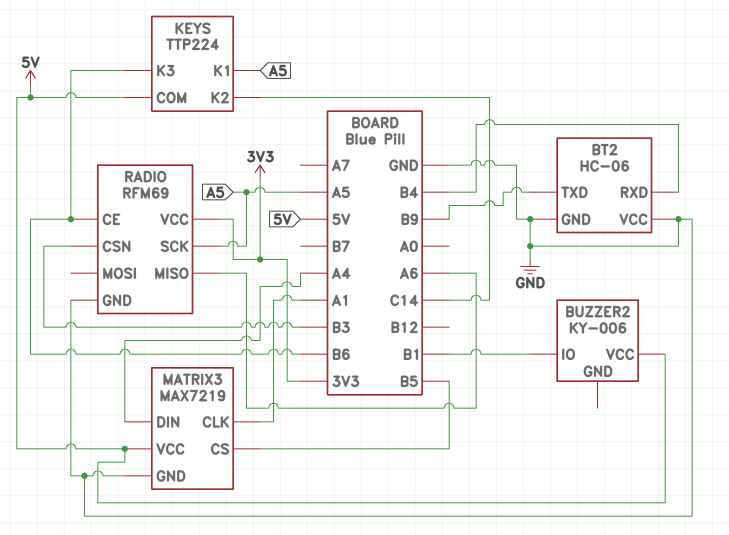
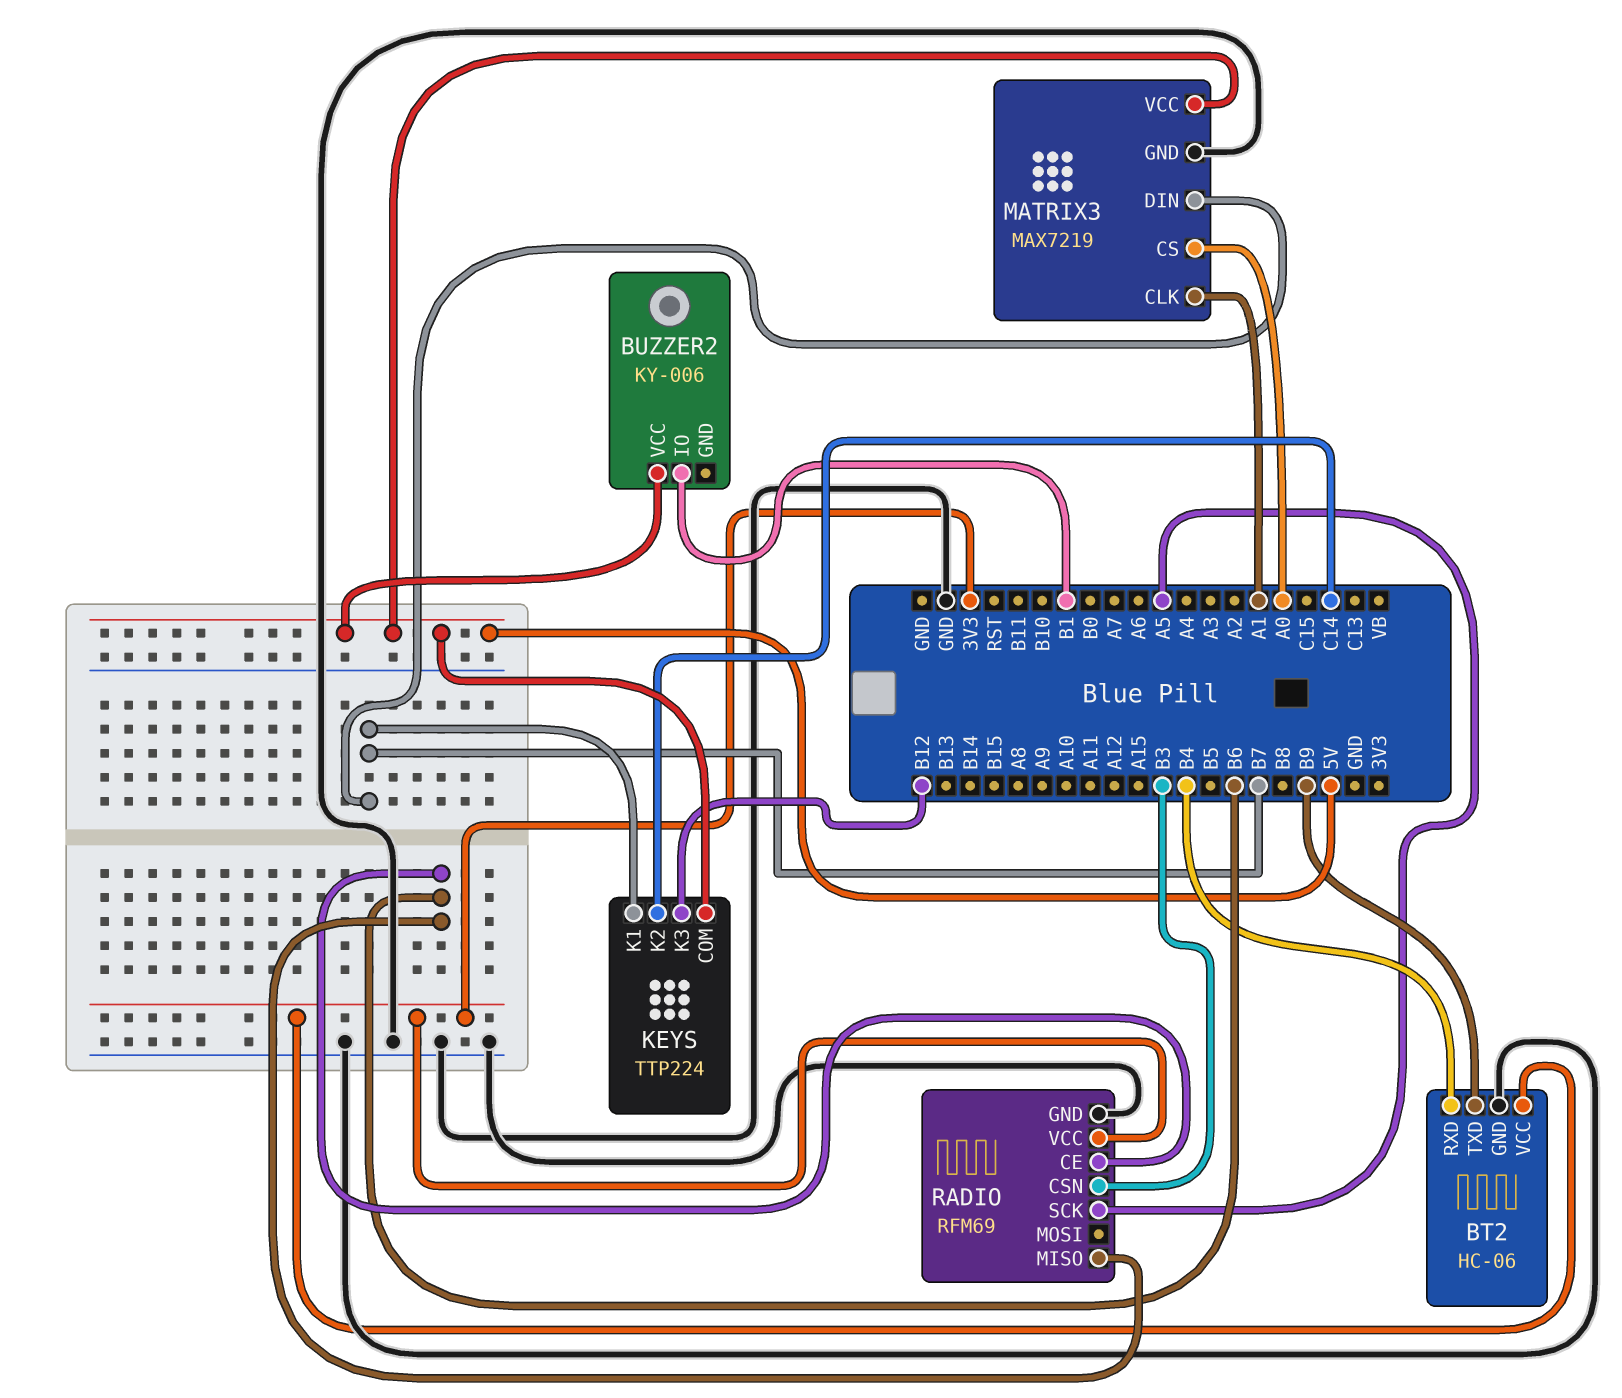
BT2 pin VCC: GND -> 3V3
KEYS pin K1: A5 -> B7
KEYS pin K3: B6 -> B12
MATRIX3 pin CS: B5 -> A0
MATRIX3 pin DIN: A4 -> B7
RADIO pin MISO: A6 -> B6

